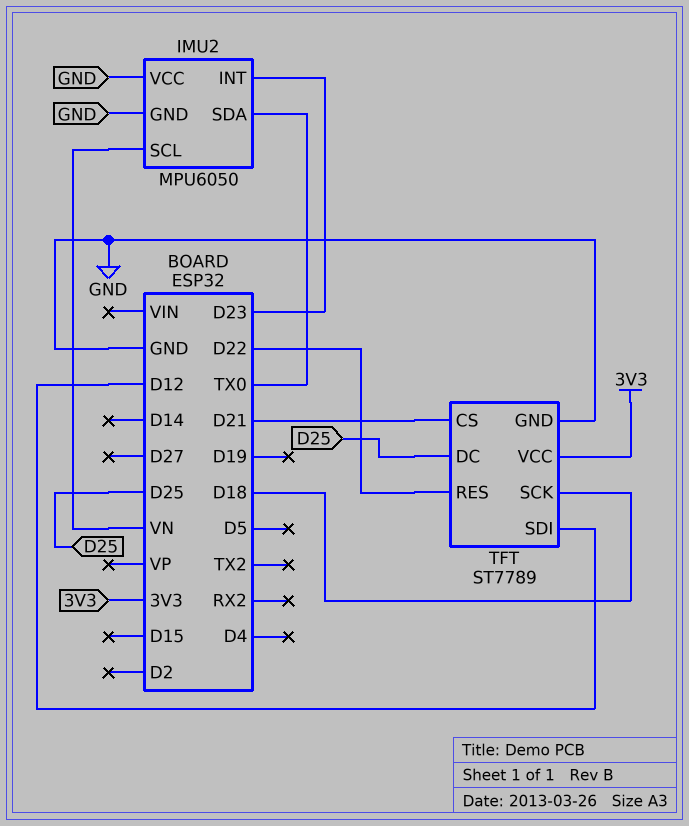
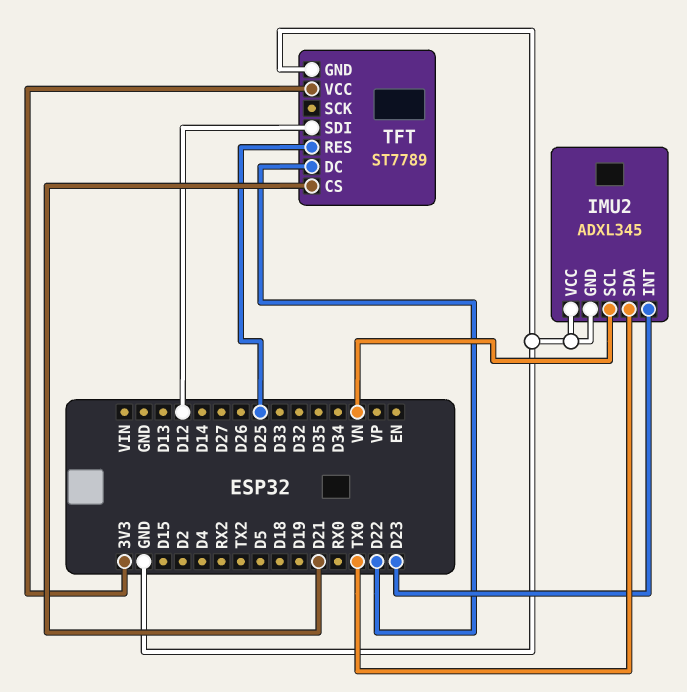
IMU2: MPU6050 -> ADXL345
TFT pin DC: D25 -> D22
TFT pin RES: D22 -> D25
TFT pin SCK: D18 -> none

